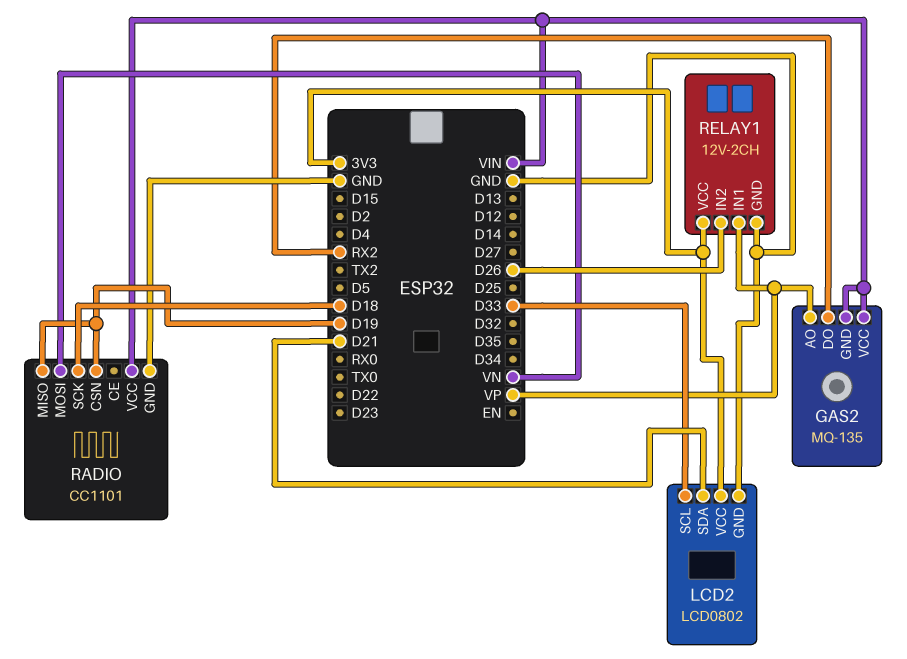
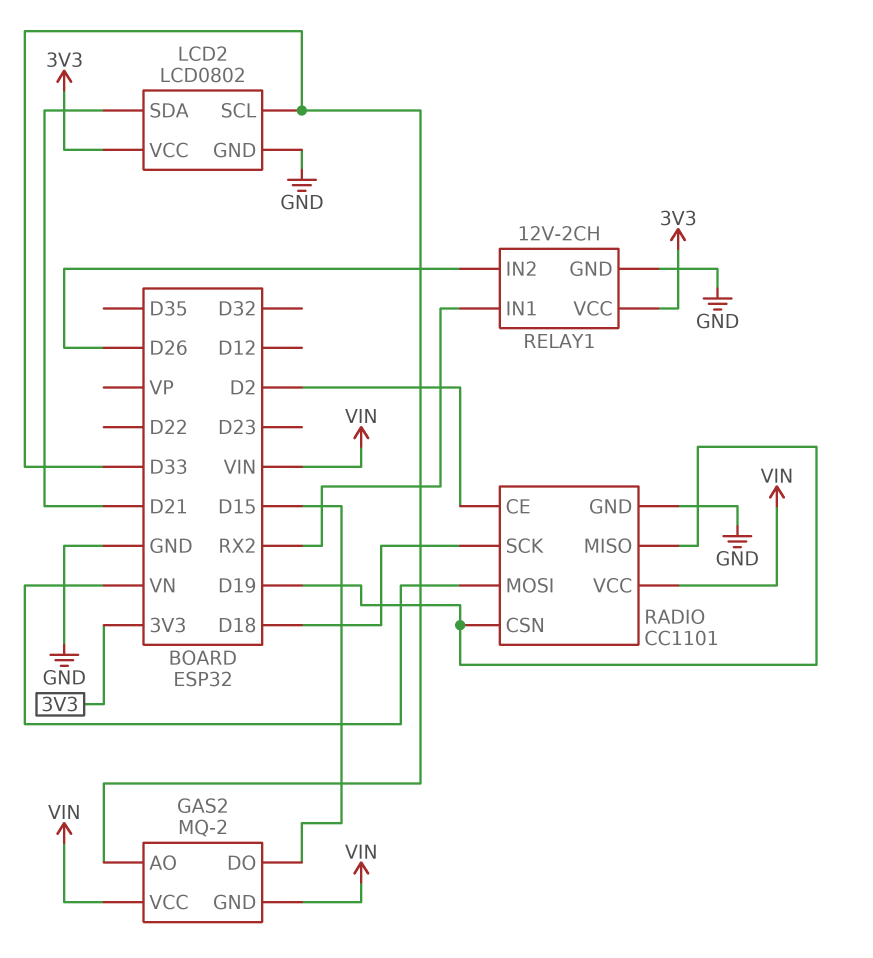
GAS2: MQ-135 -> MQ-2
GAS2 pin AO: VP -> D33
GAS2 pin DO: RX2 -> D15
RADIO pin CE: none -> D2
RELAY1 pin IN1: VP -> RX2

